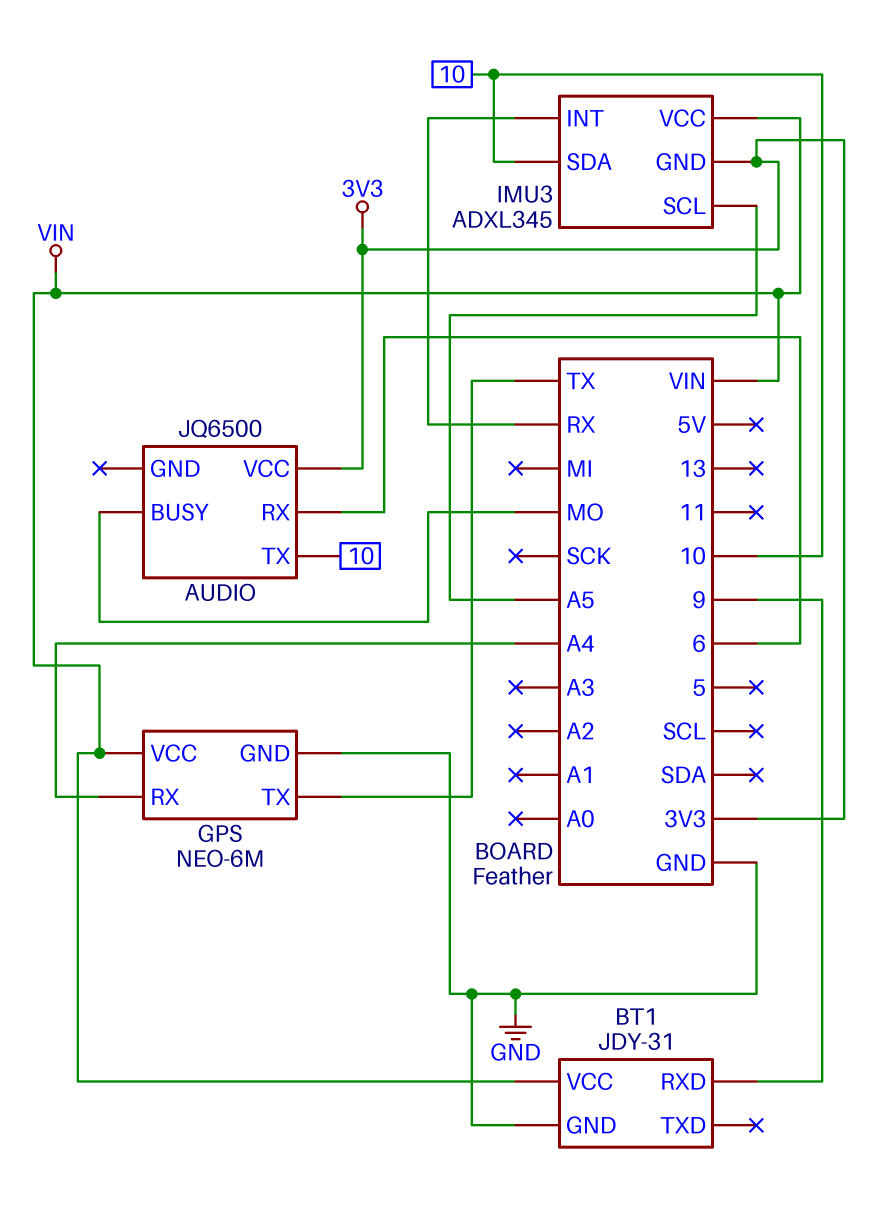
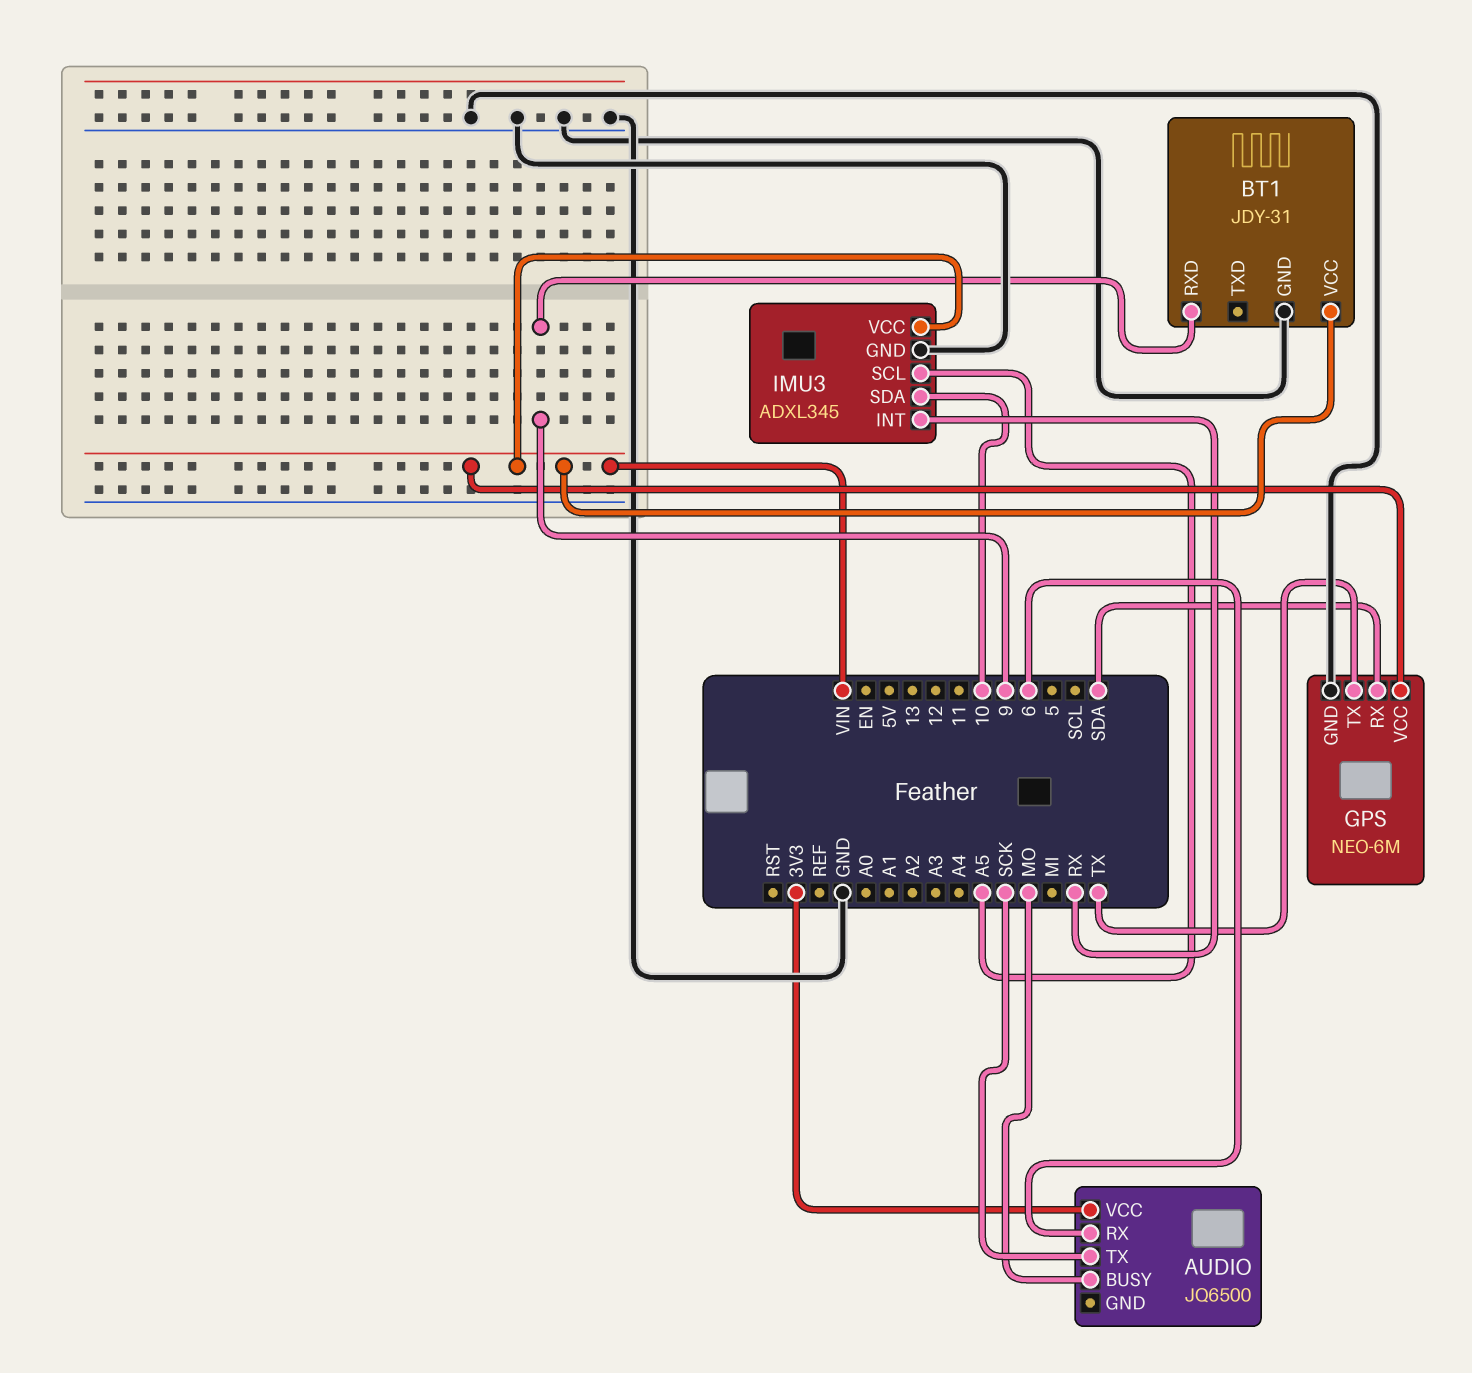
AUDIO pin TX: 10 -> SCK
GPS pin RX: A4 -> SDA
IMU3 pin GND: 3V3 -> GND

